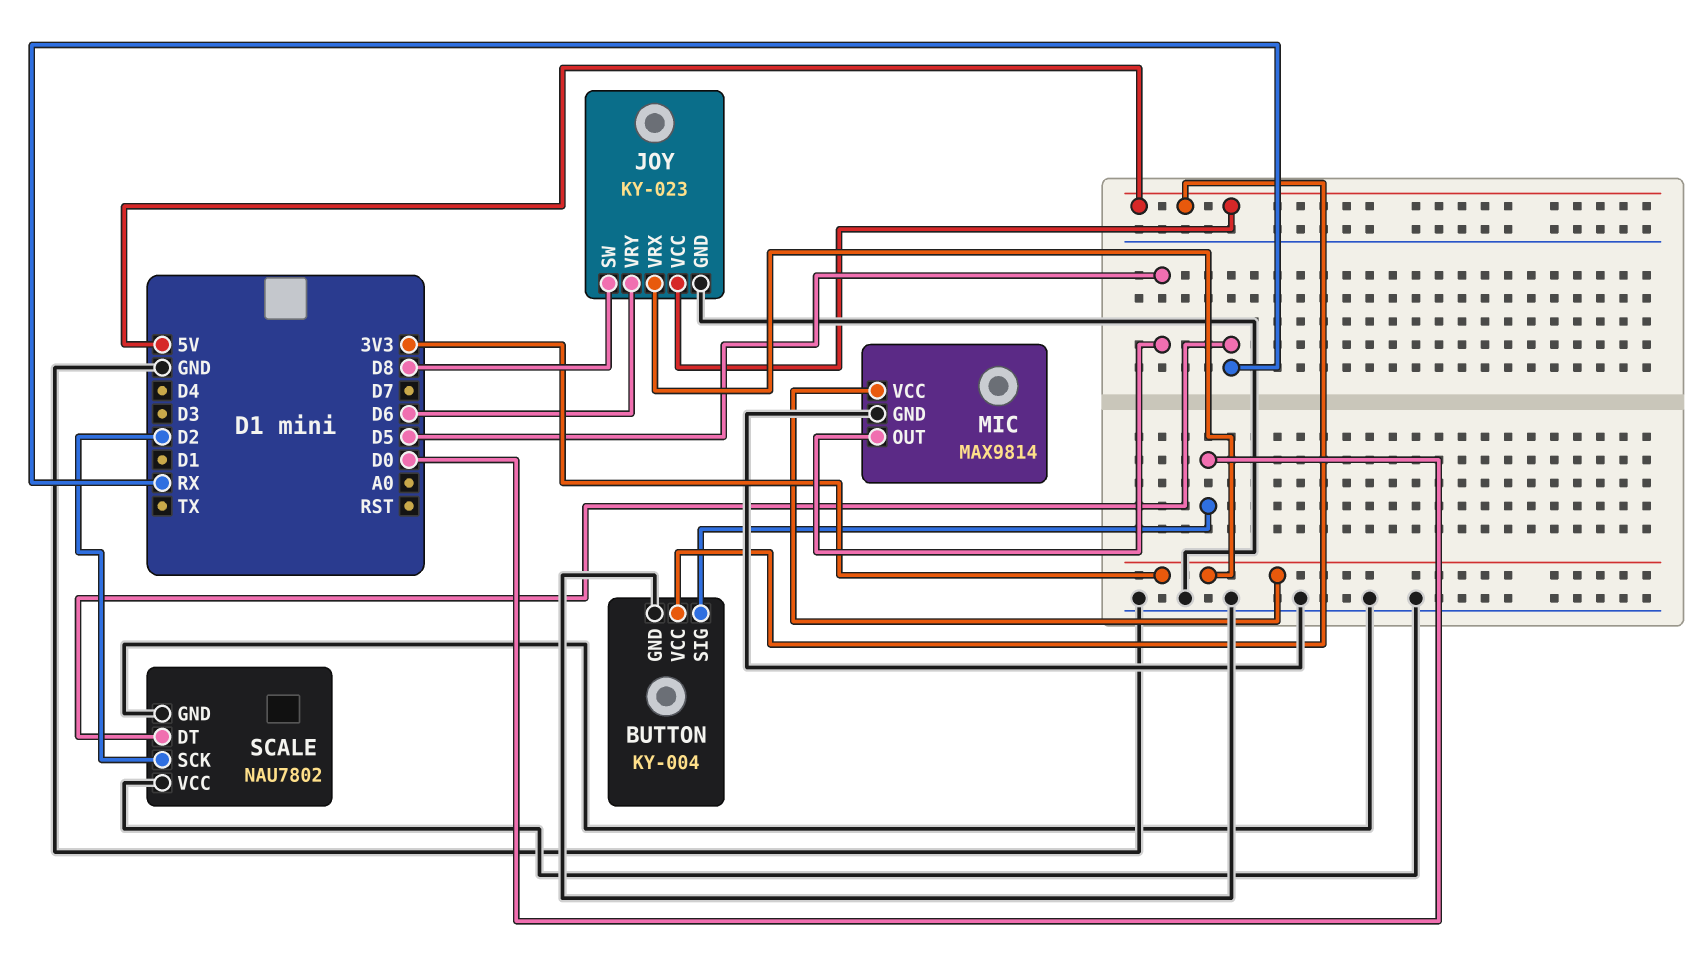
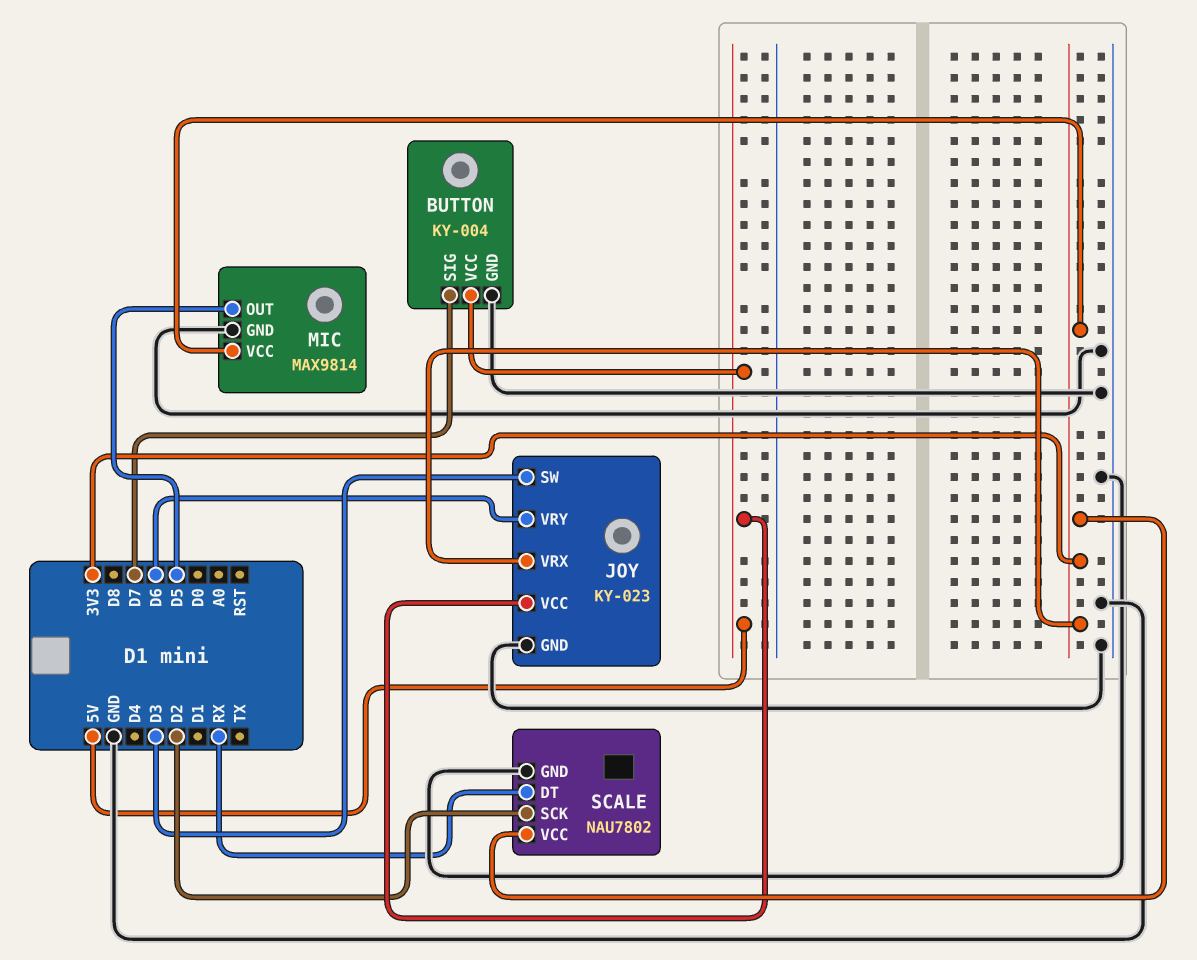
BUTTON pin SIG: D0 -> D7
JOY pin SW: D8 -> D3
SCALE pin VCC: GND -> 3V3

